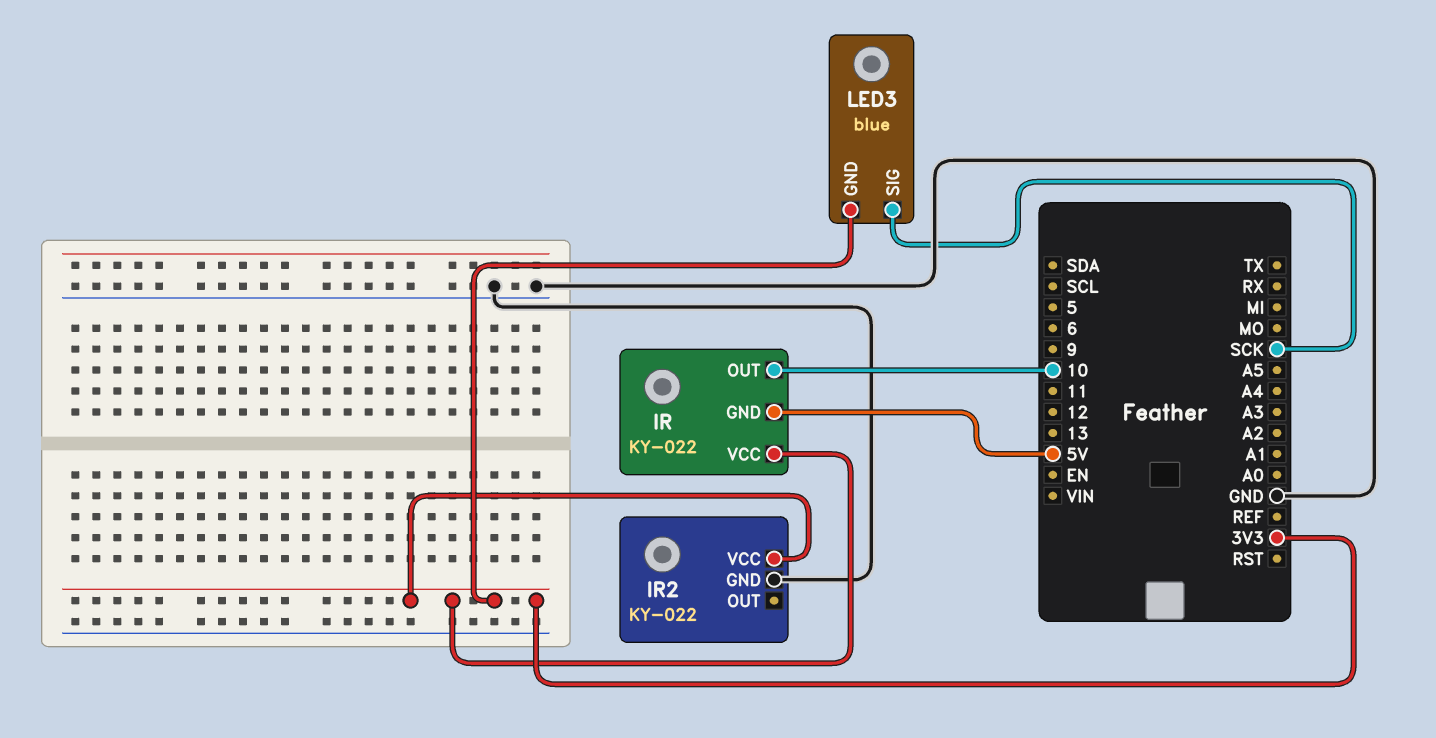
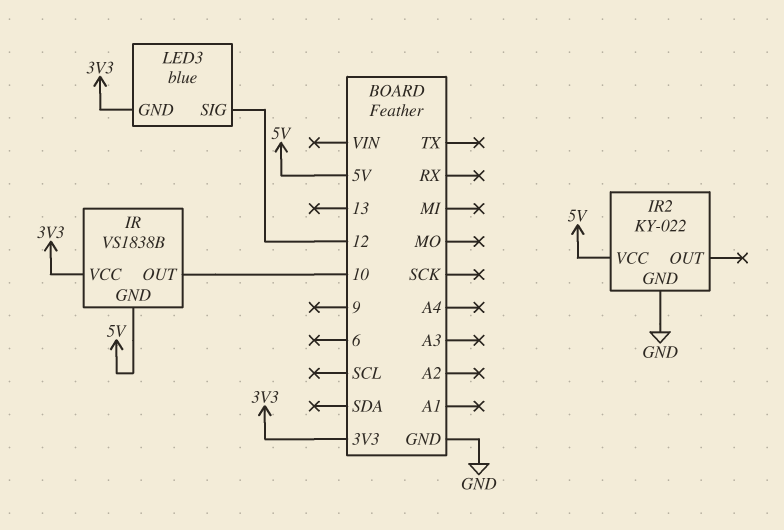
IR: KY-022 -> VS1838B
IR2 pin VCC: 3V3 -> 5V
LED3 pin SIG: SCK -> 12

